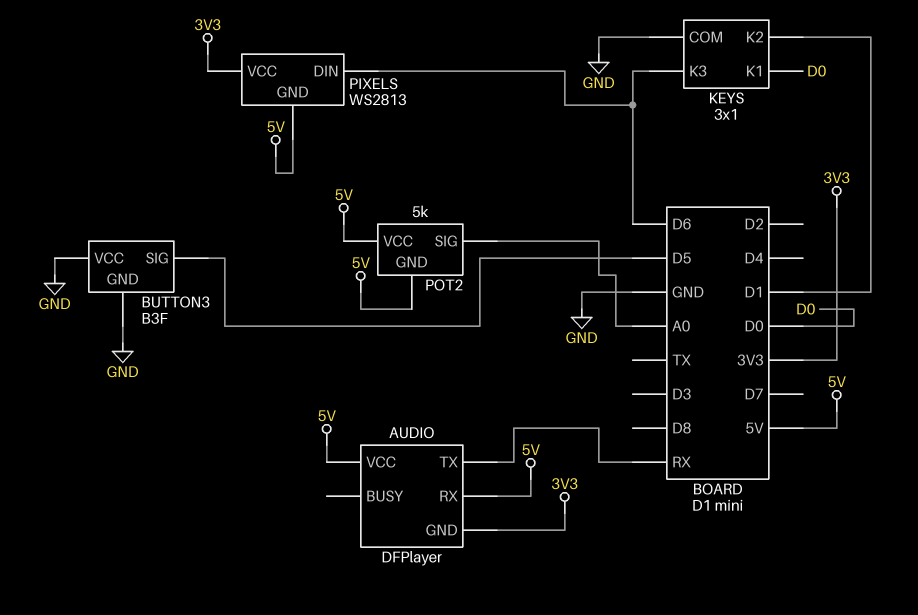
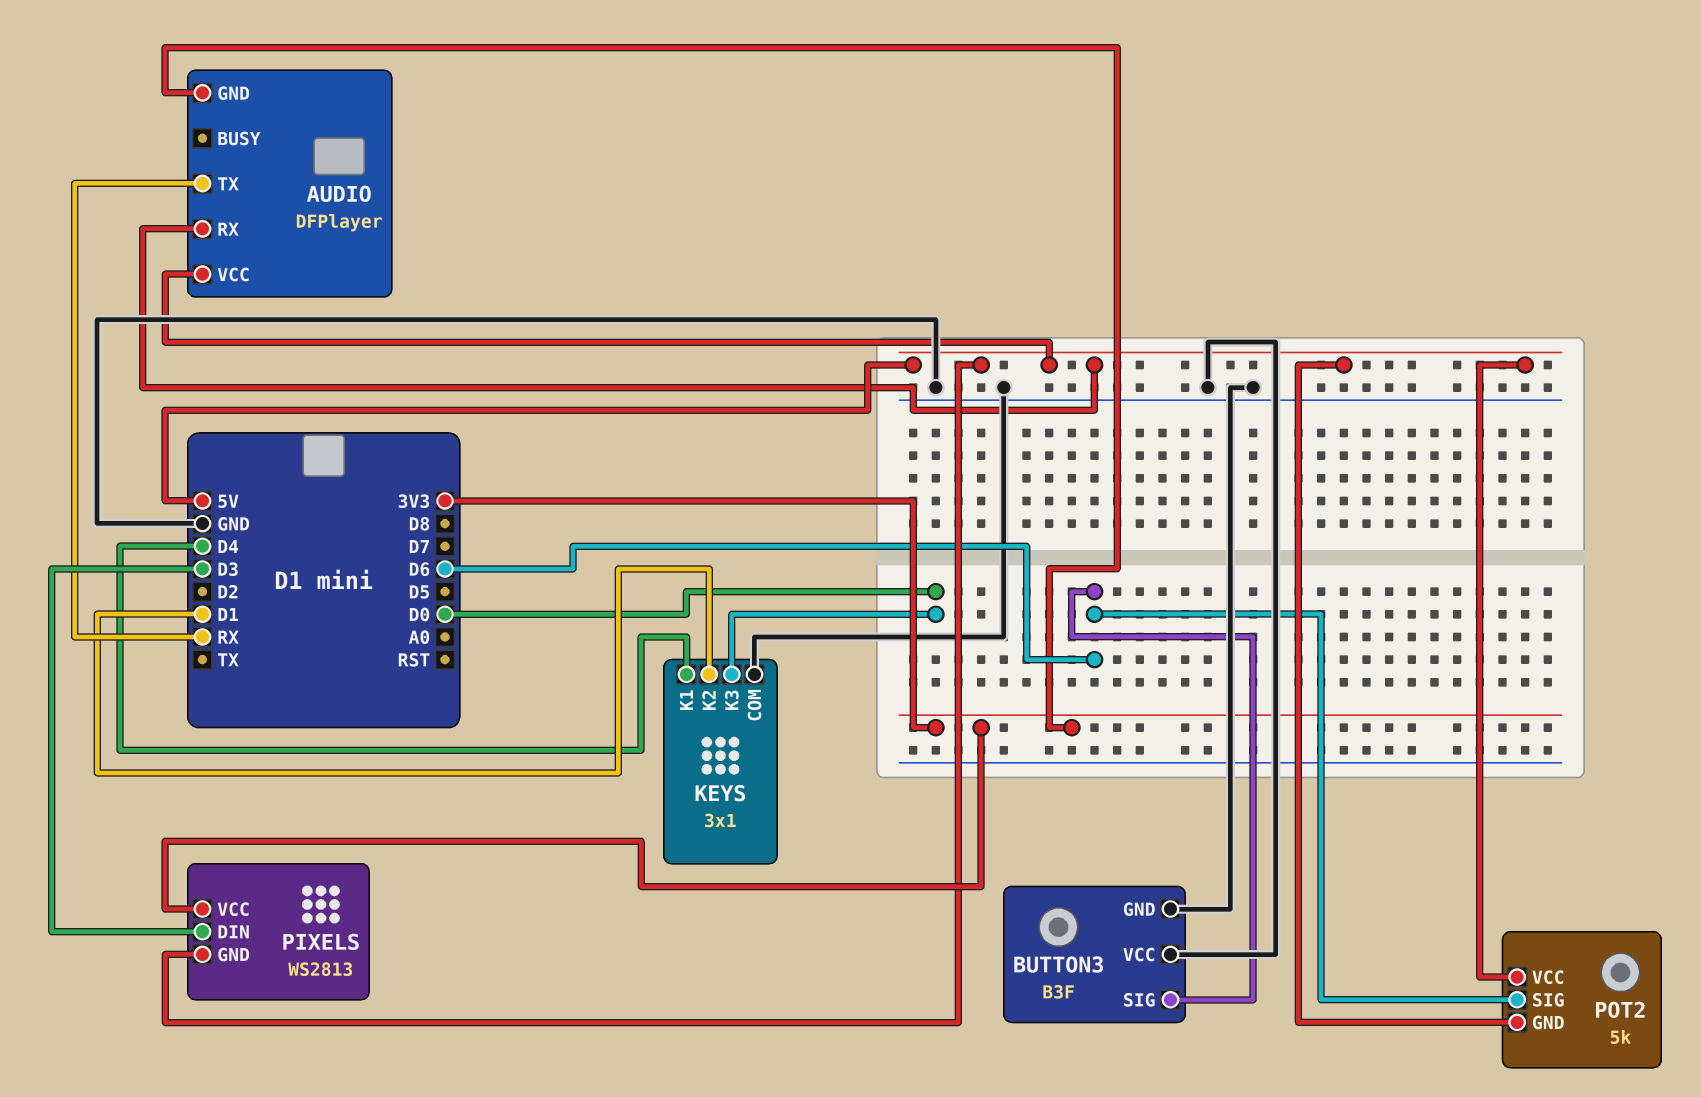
BUTTON3 pin SIG: D5 -> D6
KEYS pin K1: D0 -> D4
KEYS pin K3: D6 -> D0
PIXELS pin DIN: D6 -> D3
POT2 pin SIG: A0 -> D6

